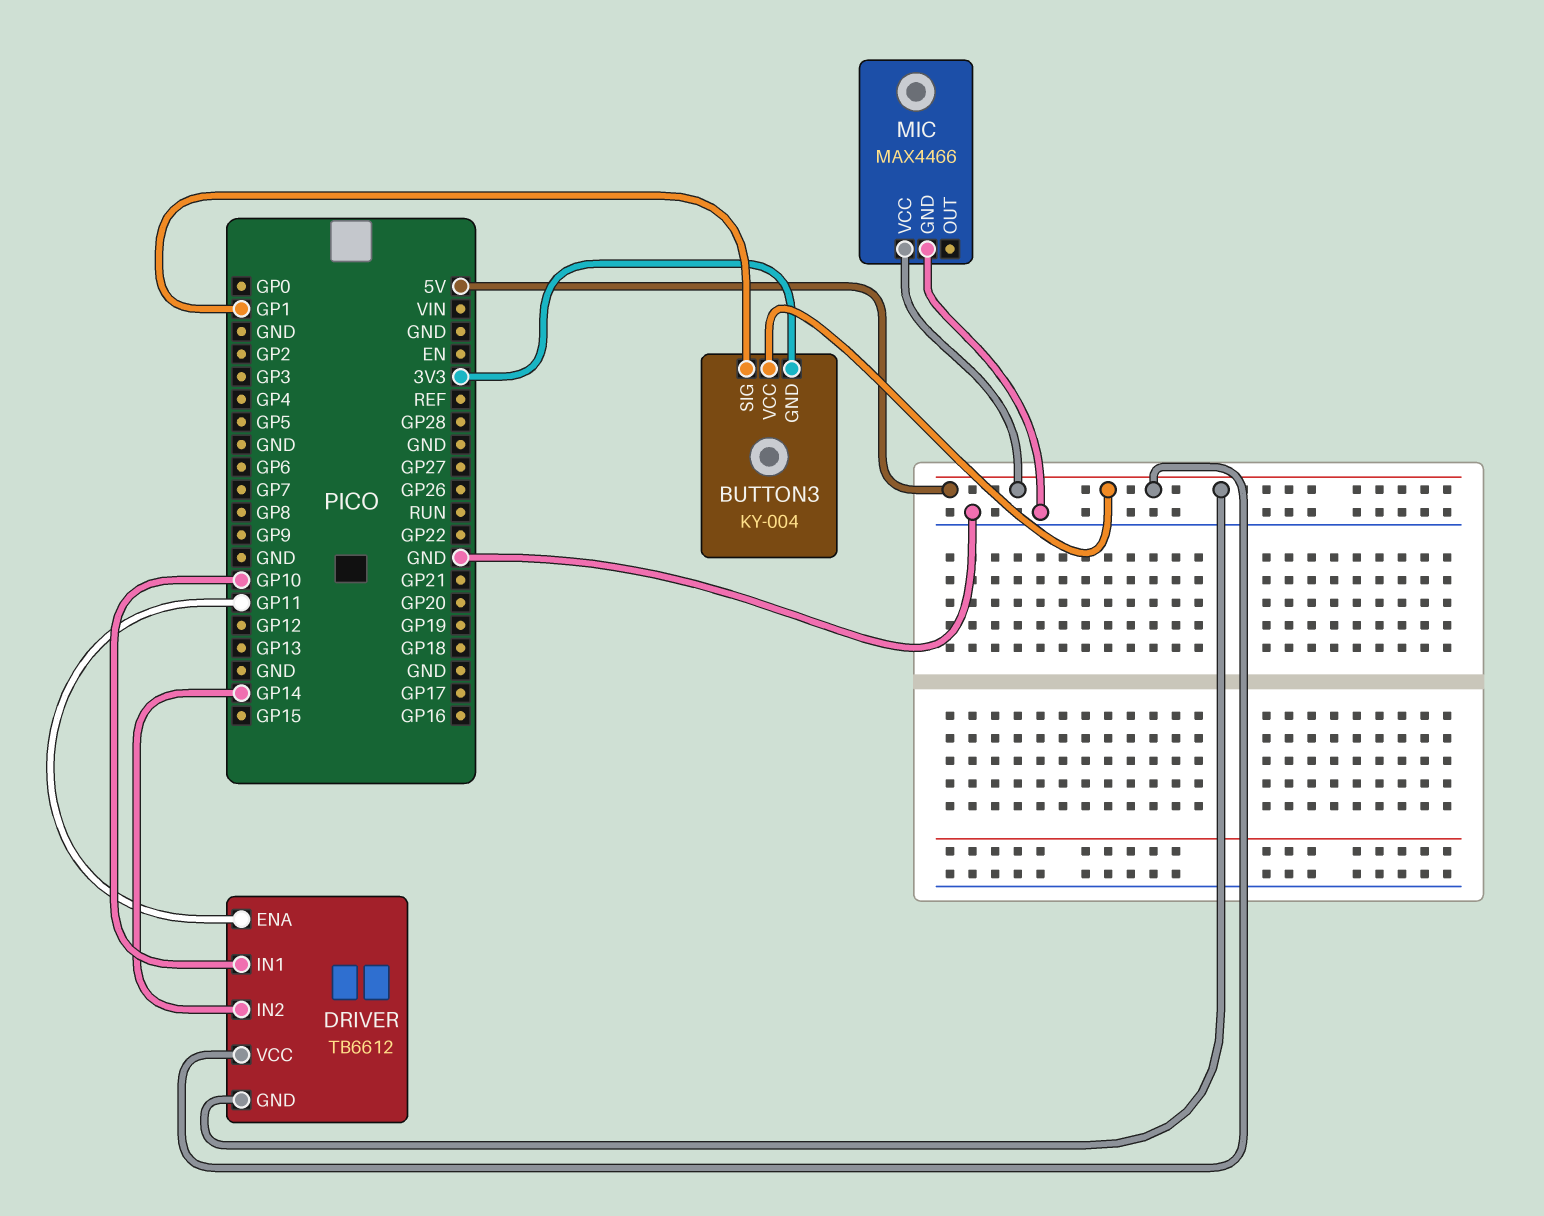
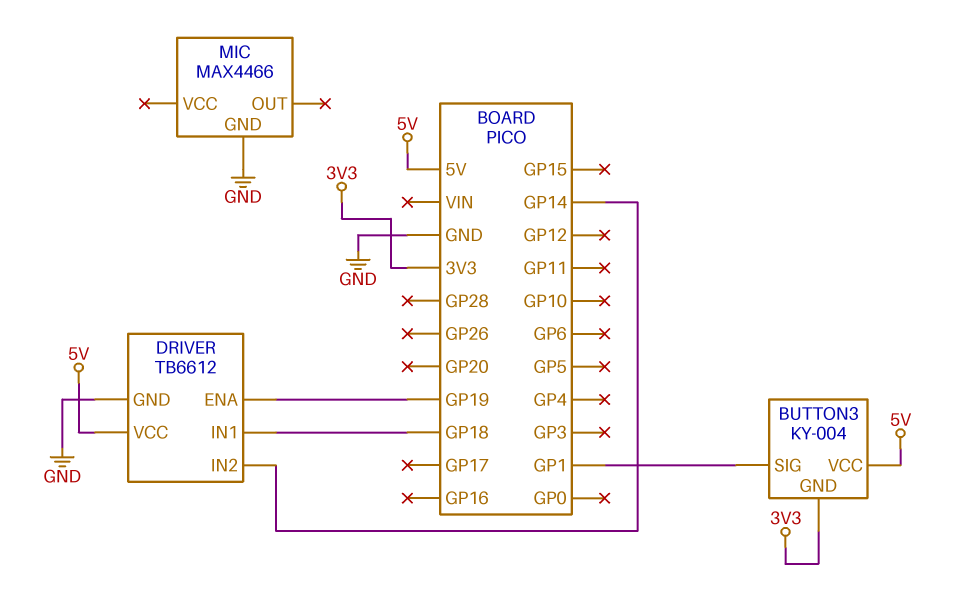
DRIVER pin ENA: GP11 -> GP19
DRIVER pin GND: 5V -> GND
DRIVER pin IN1: GP10 -> GP18
MIC pin VCC: 5V -> none

